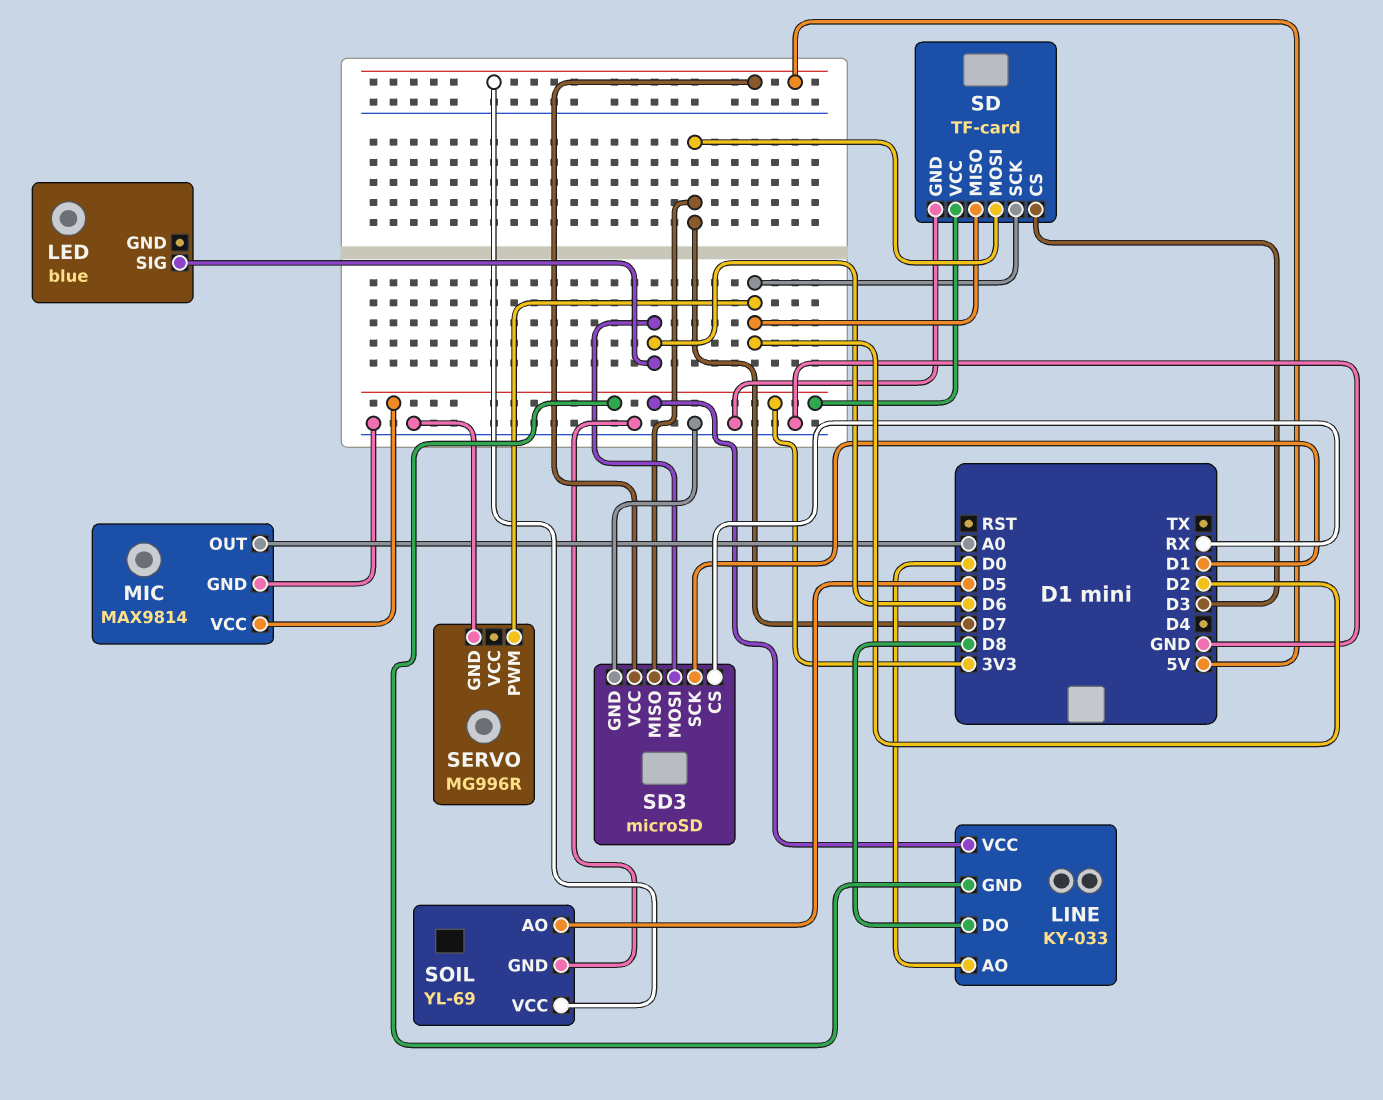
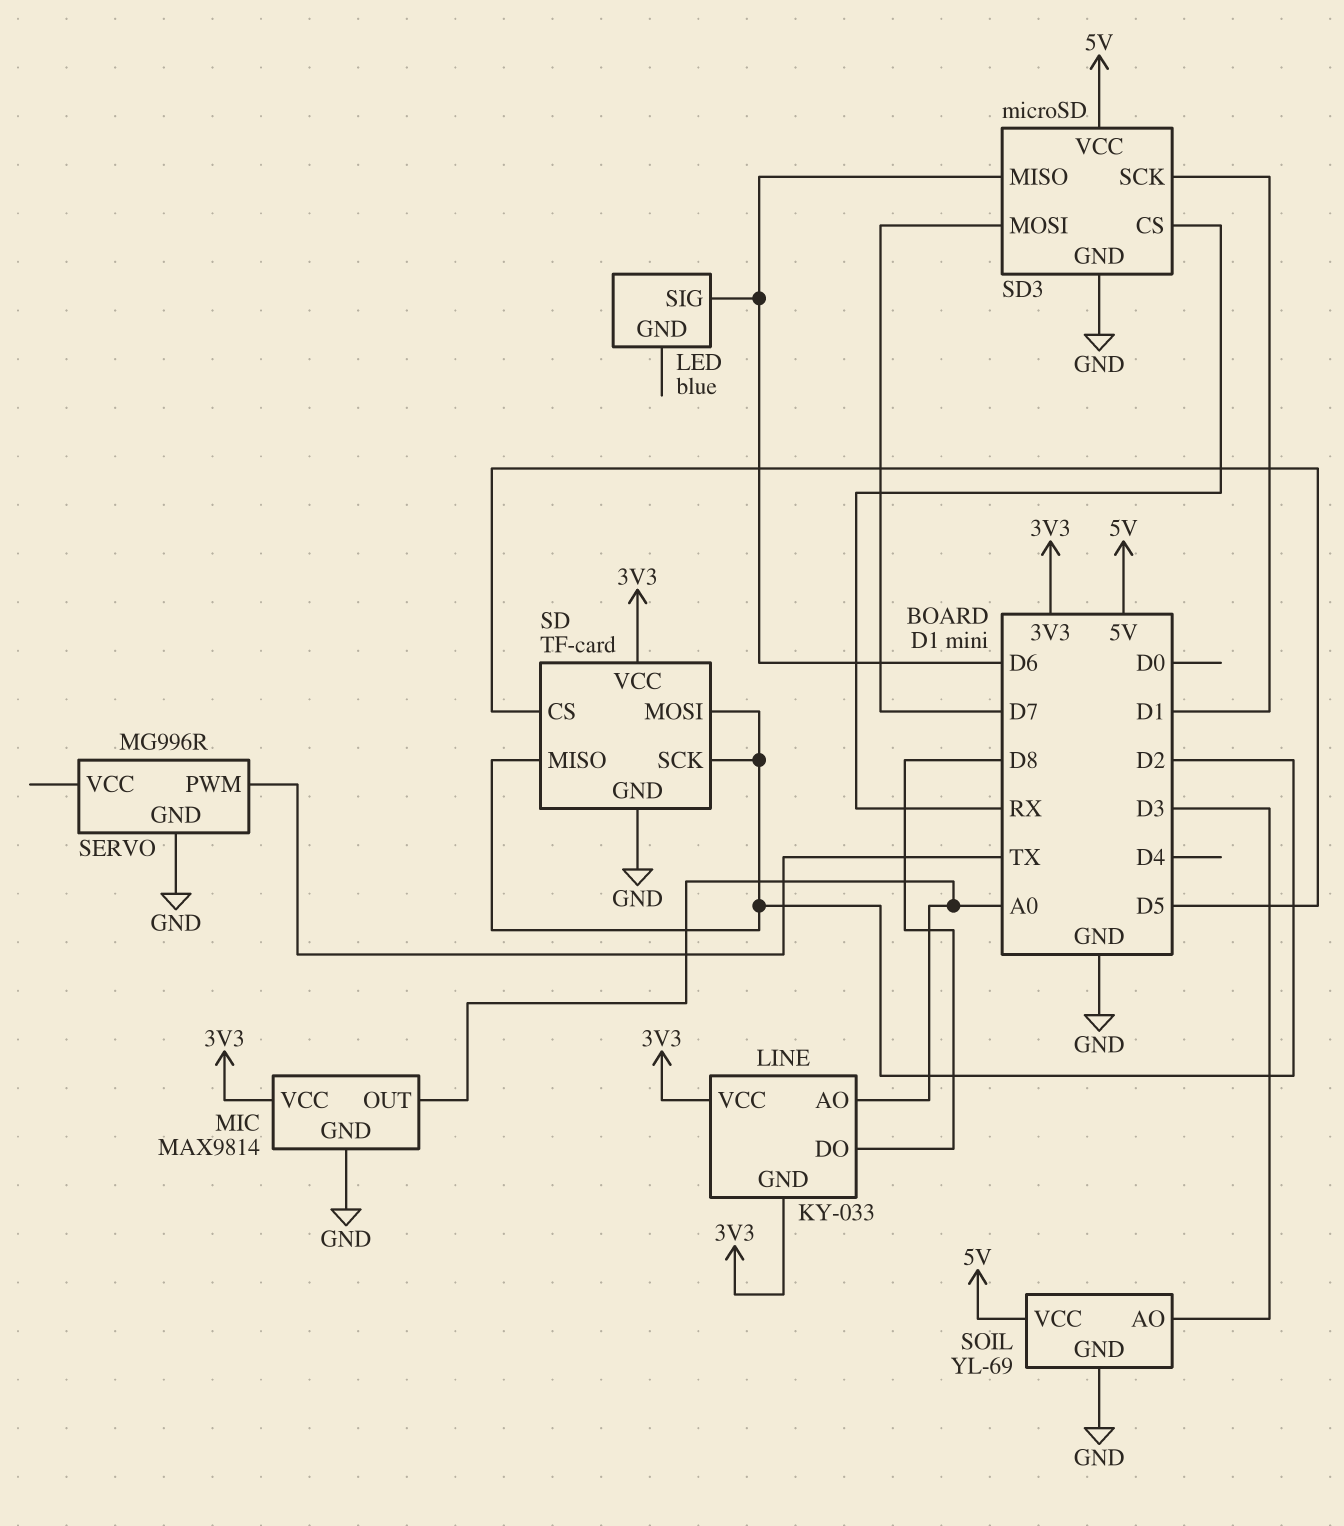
LINE pin AO: D0 -> A0
SD pin CS: D3 -> D5
SD pin MOSI: D7 -> D2
SD3 pin MISO: D7 -> D6
SD3 pin MOSI: D6 -> D7
SERVO pin PWM: D2 -> TX
SOIL pin AO: D5 -> D3

